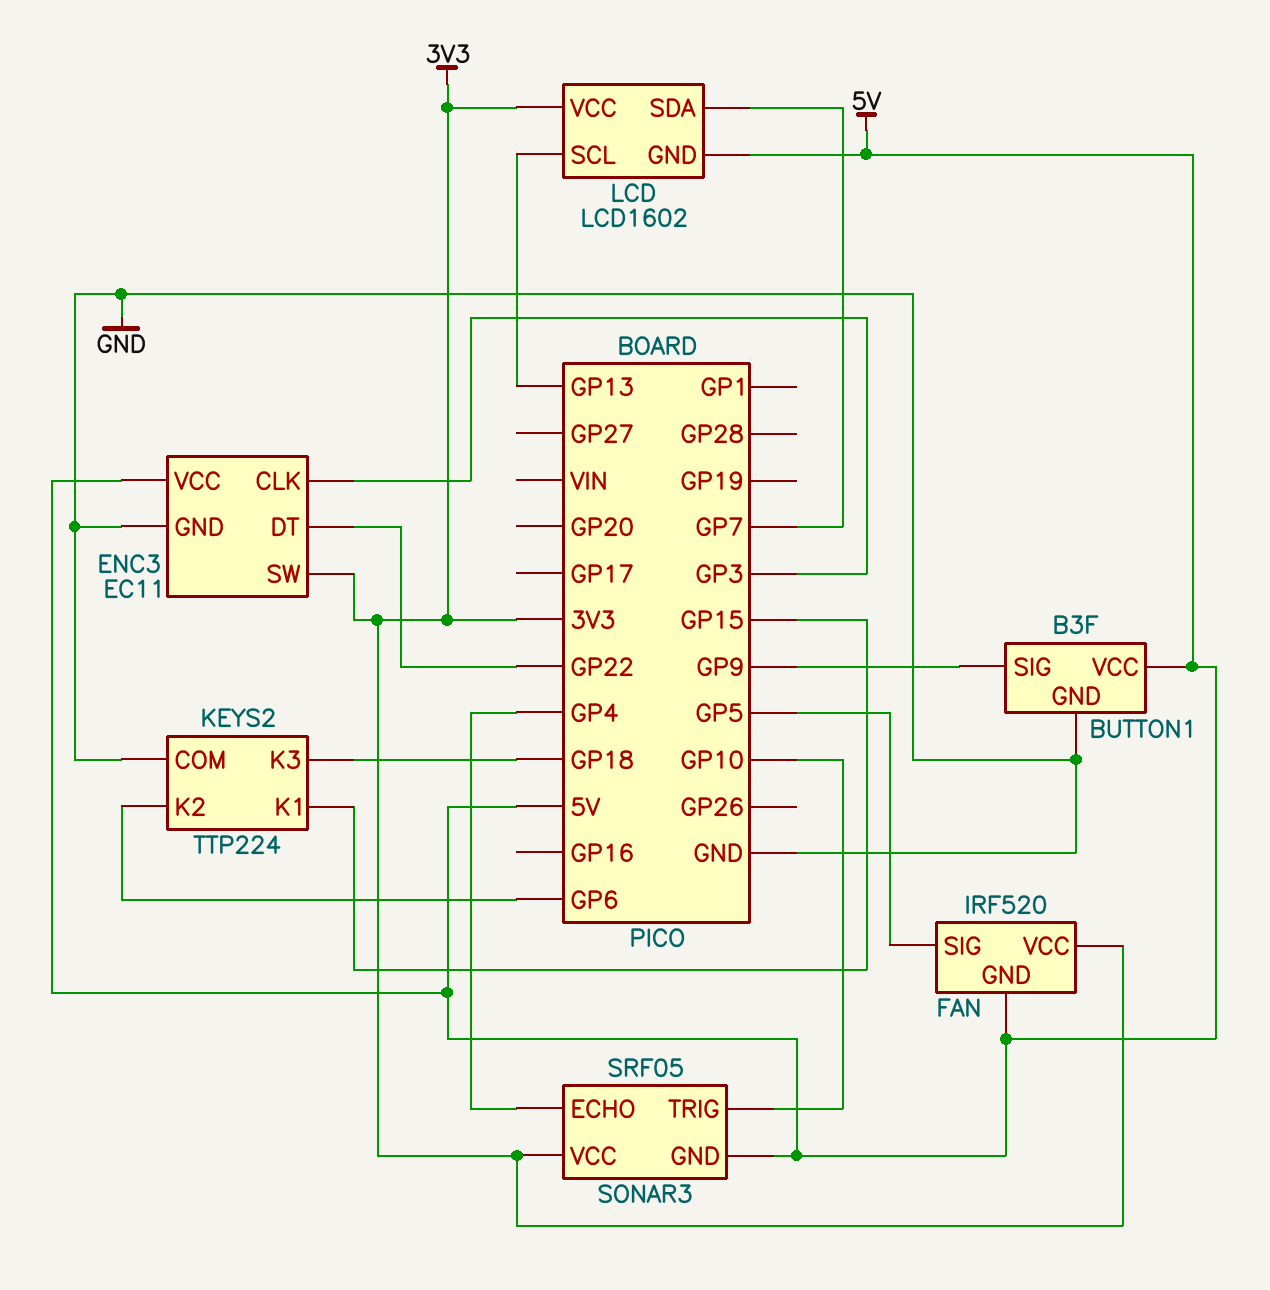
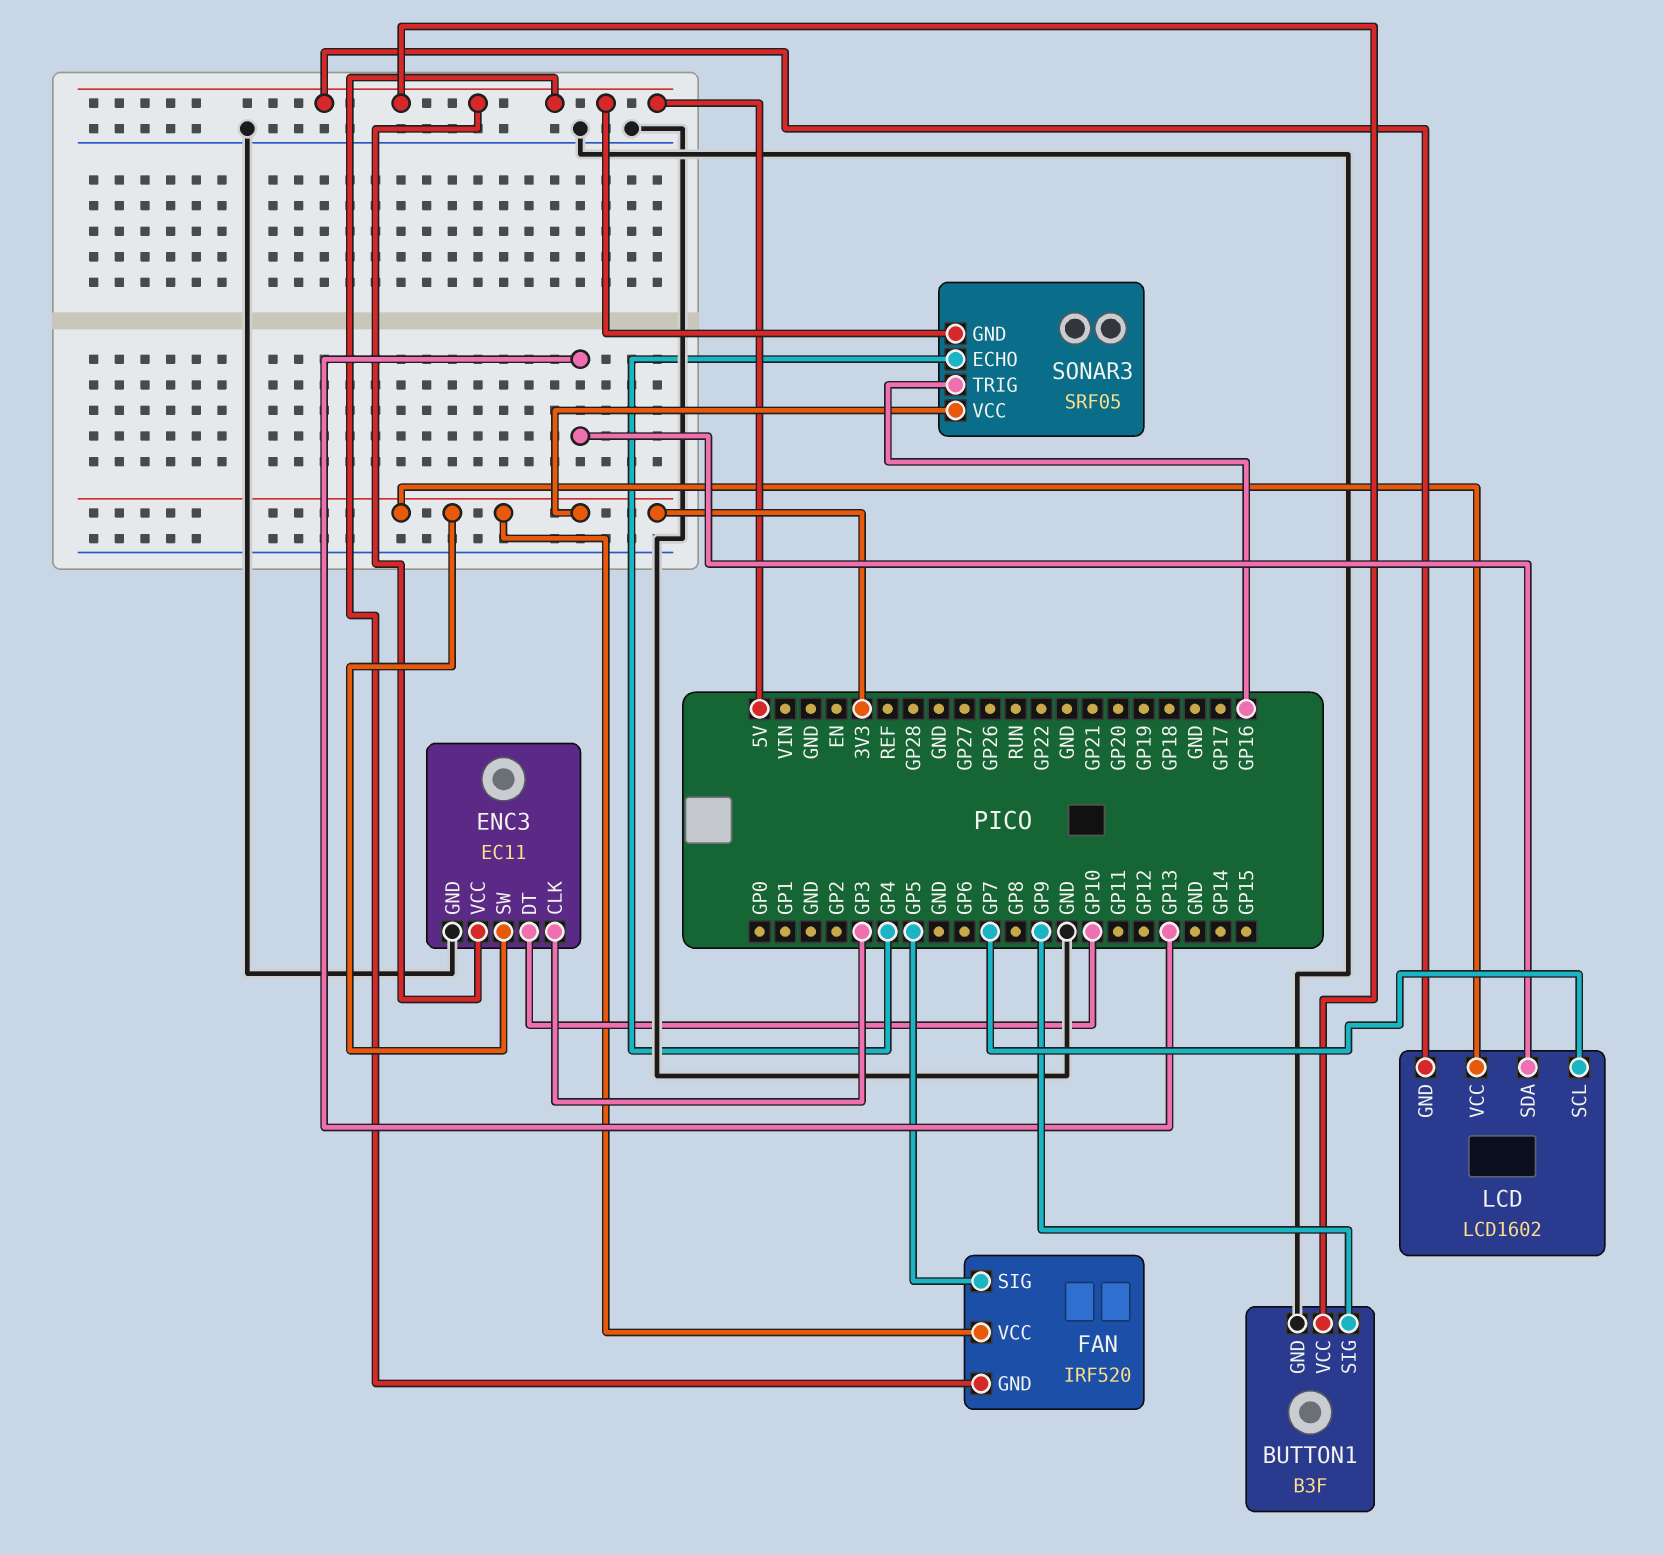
ENC3 pin DT: GP22 -> GP10
KEYS2: TTP224 -> none
KEYS2 pin COM: GND -> none
KEYS2 pin K1: GP15 -> none
KEYS2 pin K2: GP6 -> none
KEYS2 pin K3: GP18 -> none
LCD pin SCL: GP13 -> GP7
LCD pin SDA: GP7 -> GP13
SONAR3 pin TRIG: GP10 -> GP16

